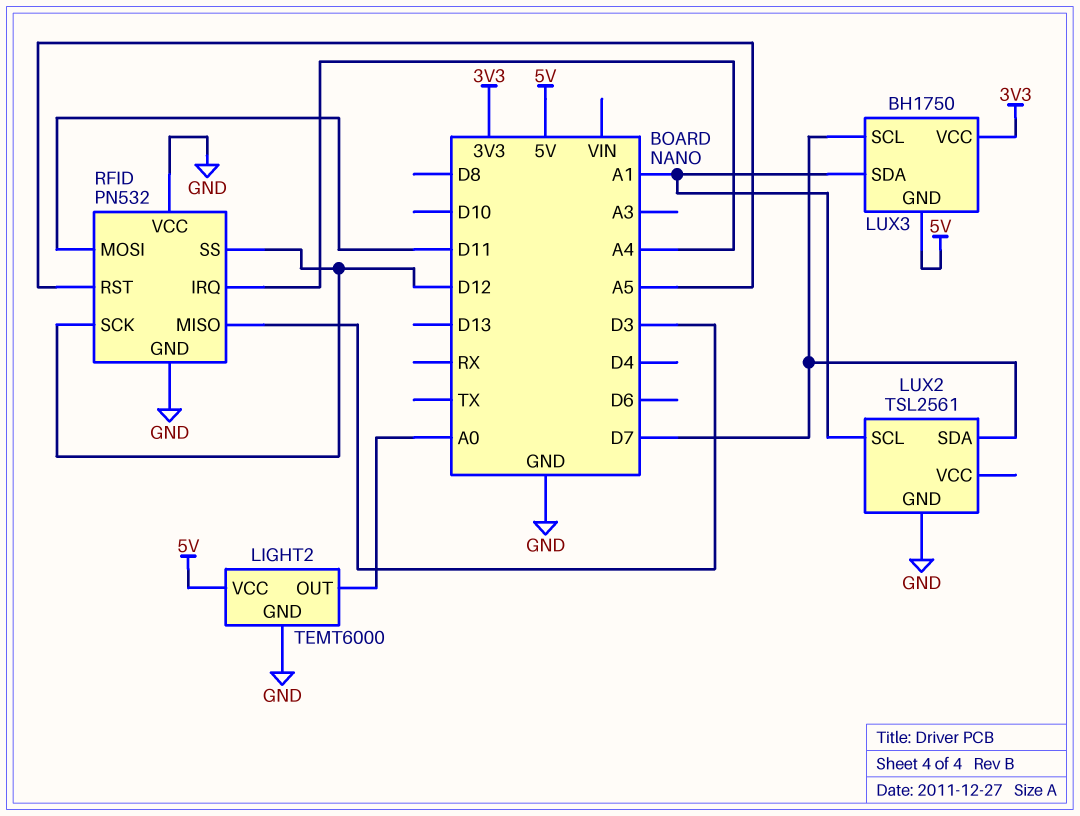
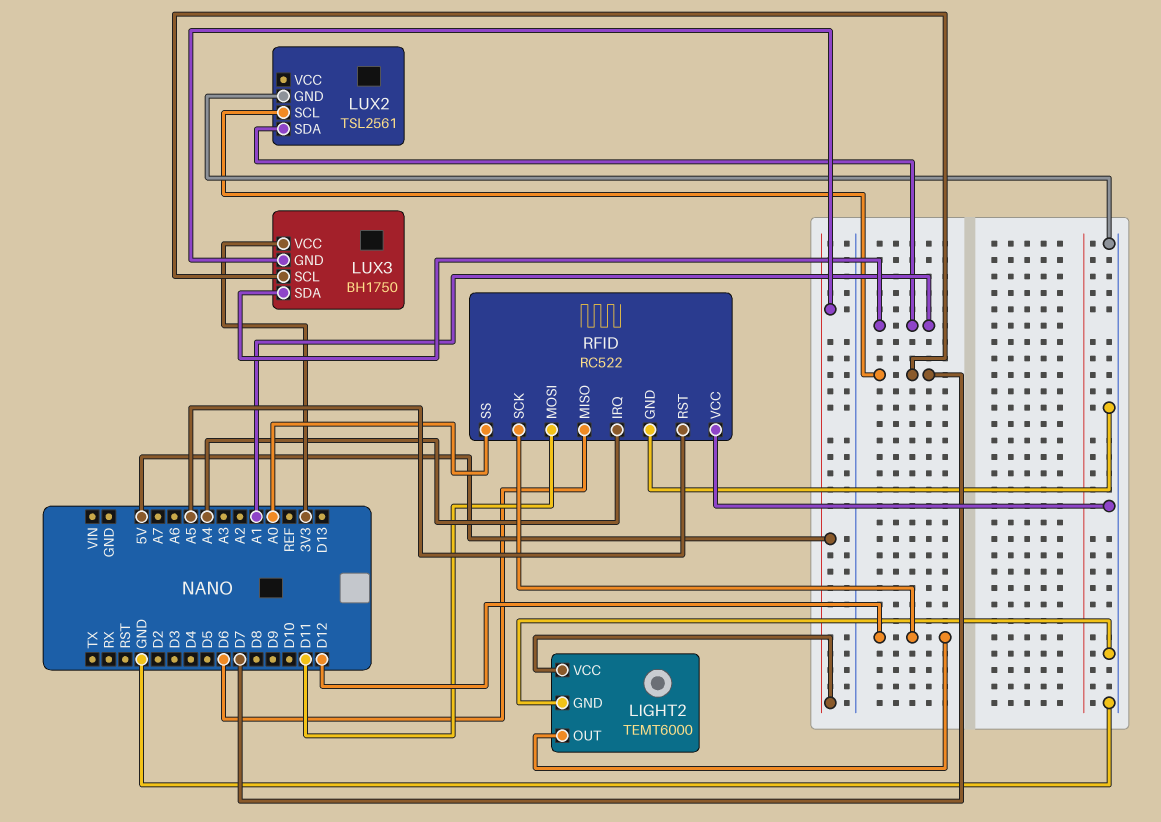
LIGHT2 pin OUT: A0 -> D12
LUX2 pin SCL: A1 -> D7
LUX2 pin SDA: D7 -> A1
RFID: PN532 -> RC522
RFID pin MISO: D3 -> D6
RFID pin SS: D12 -> A0

